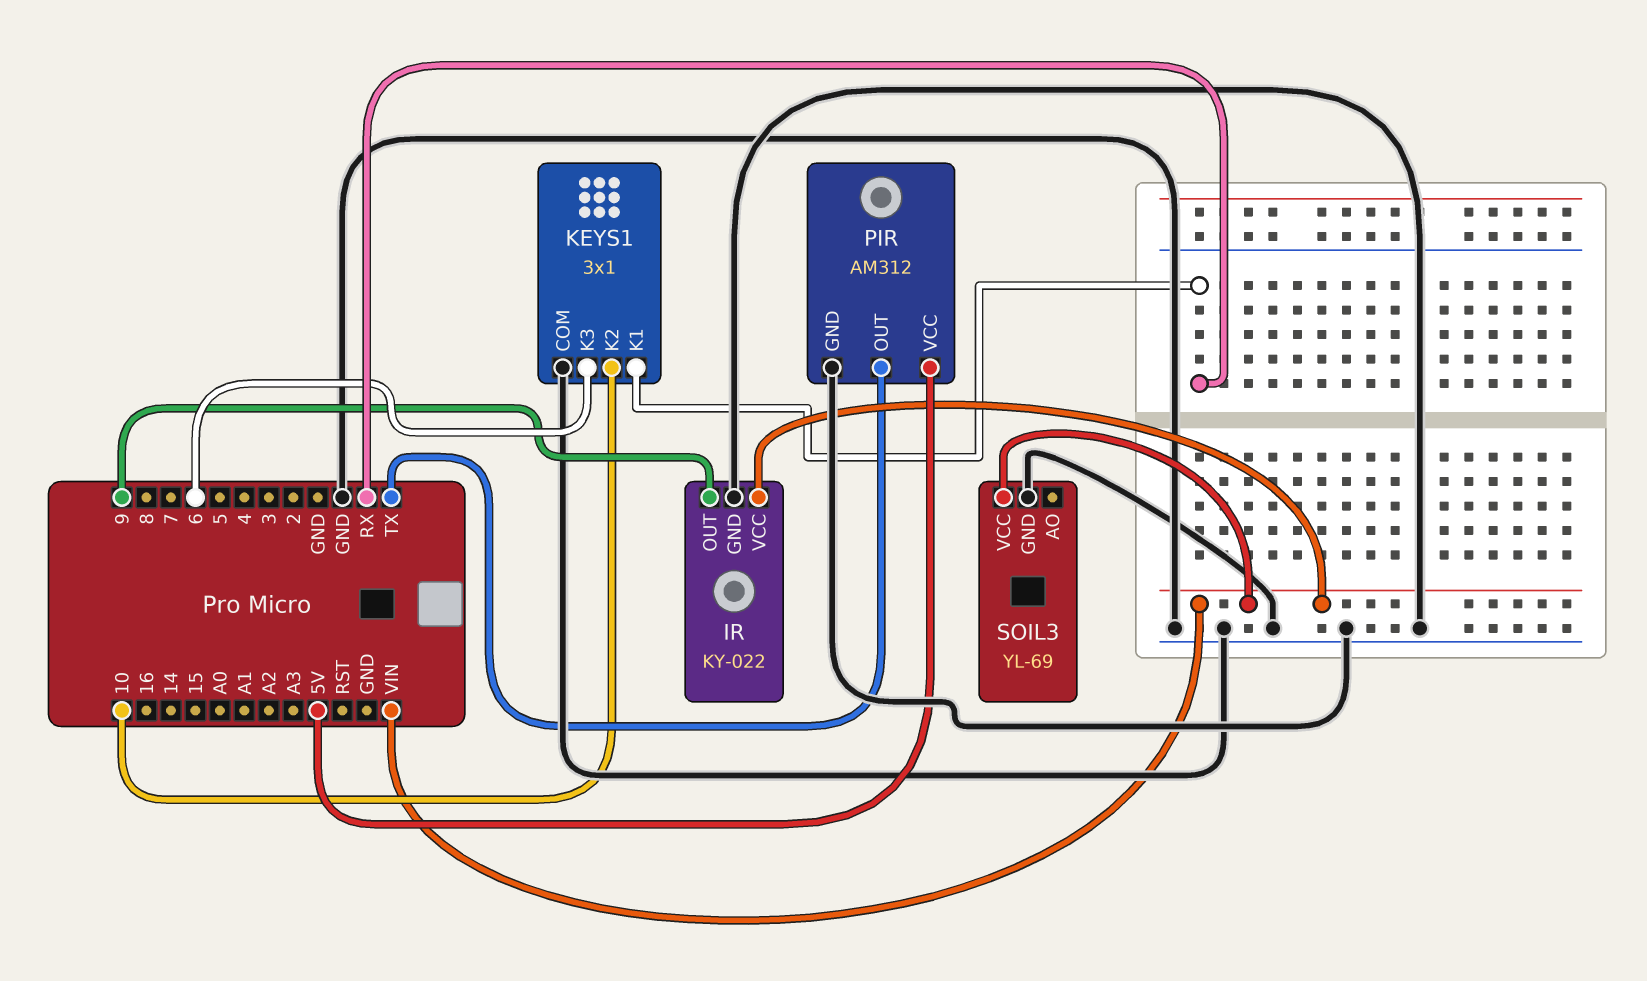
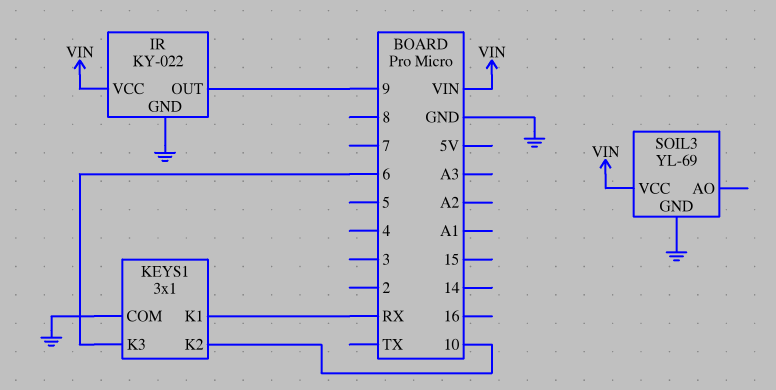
PIR: AM312 -> none
PIR pin GND: GND -> none
PIR pin OUT: TX -> none
PIR pin VCC: 5V -> none

